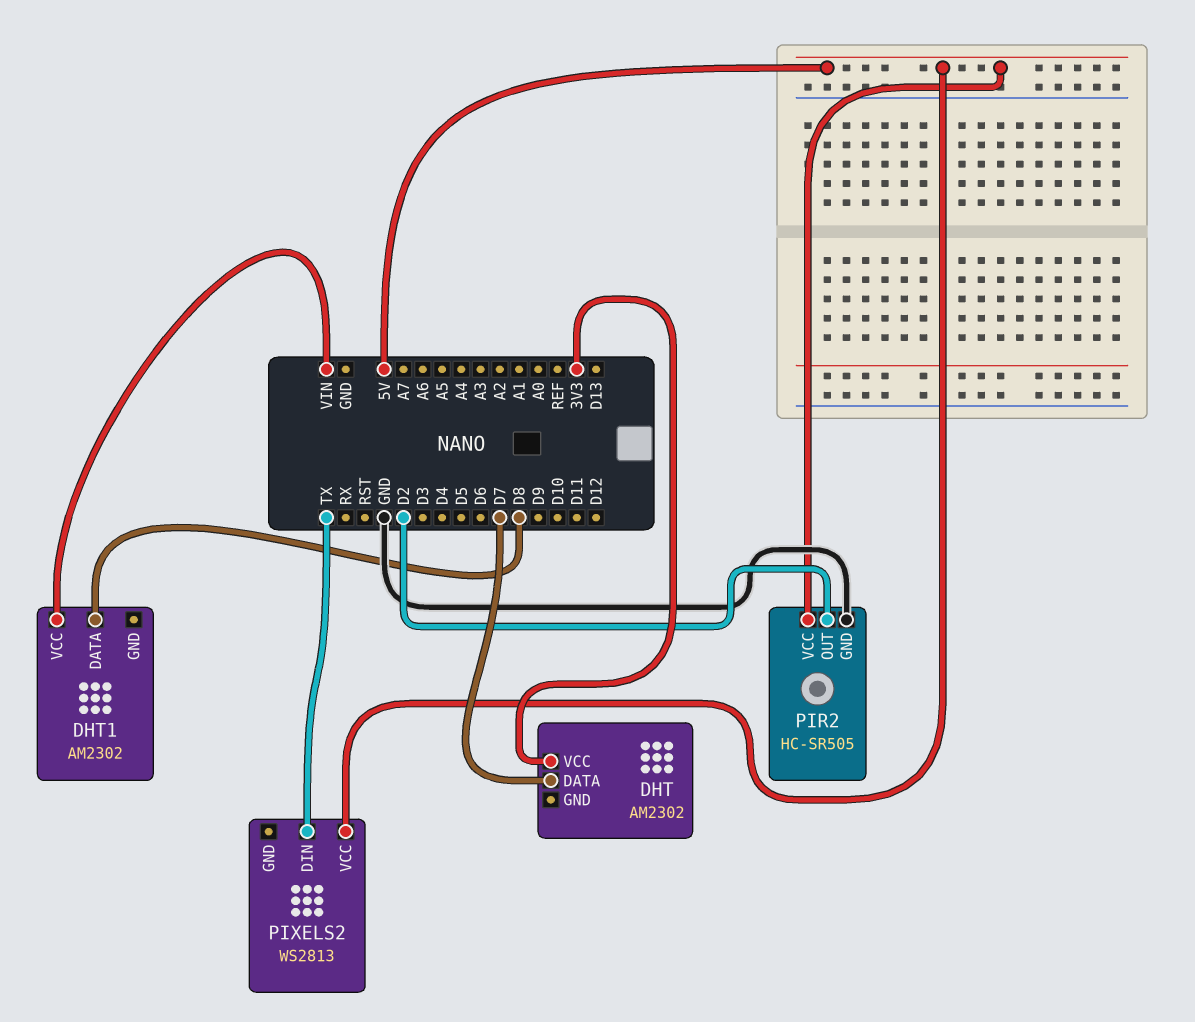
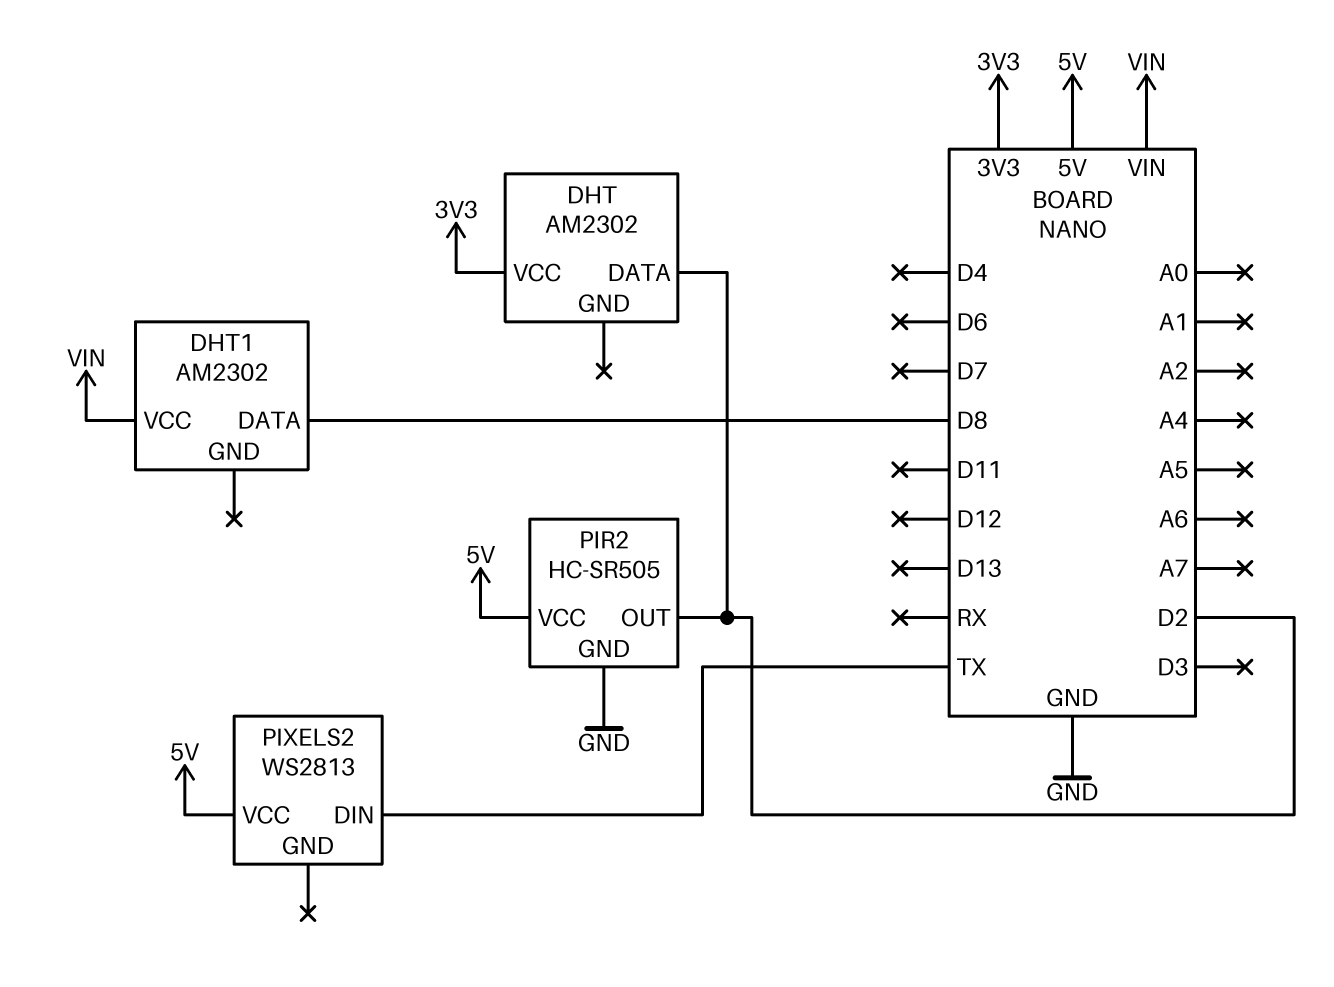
DHT pin DATA: D7 -> D2

